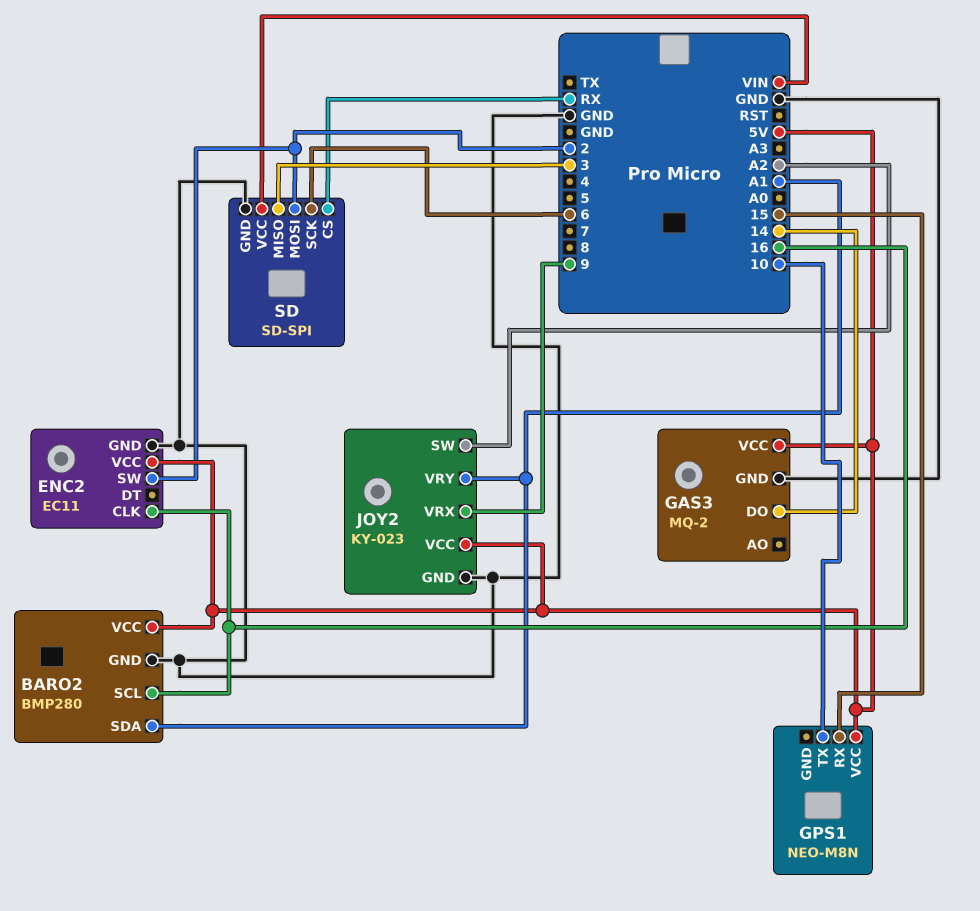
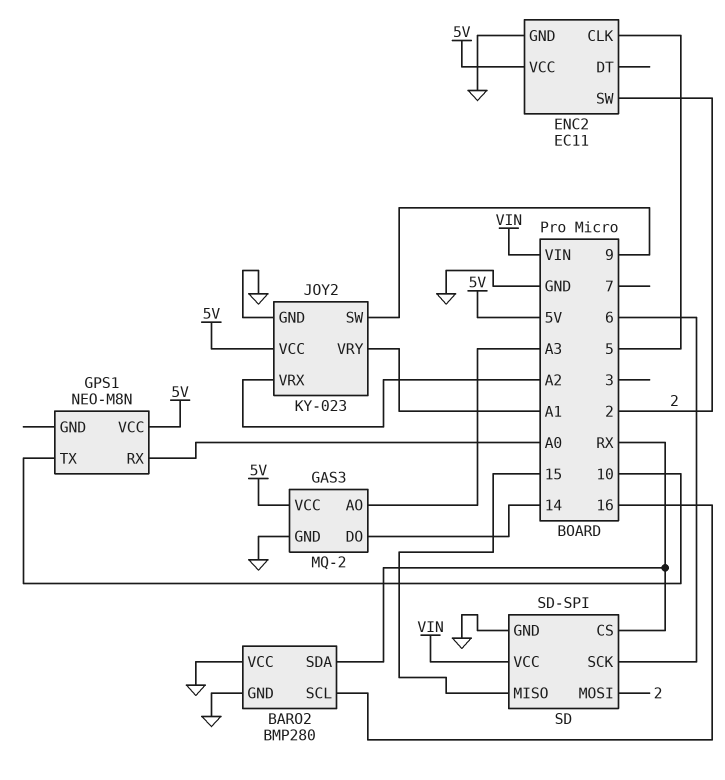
BARO2 pin SDA: A1 -> RX
BARO2 pin VCC: 5V -> GND
ENC2 pin CLK: 16 -> 5
GAS3 pin AO: none -> A3
GPS1 pin RX: 15 -> A0
JOY2 pin SW: A2 -> 9
JOY2 pin VRX: 9 -> A2
SD pin MISO: 3 -> 15

